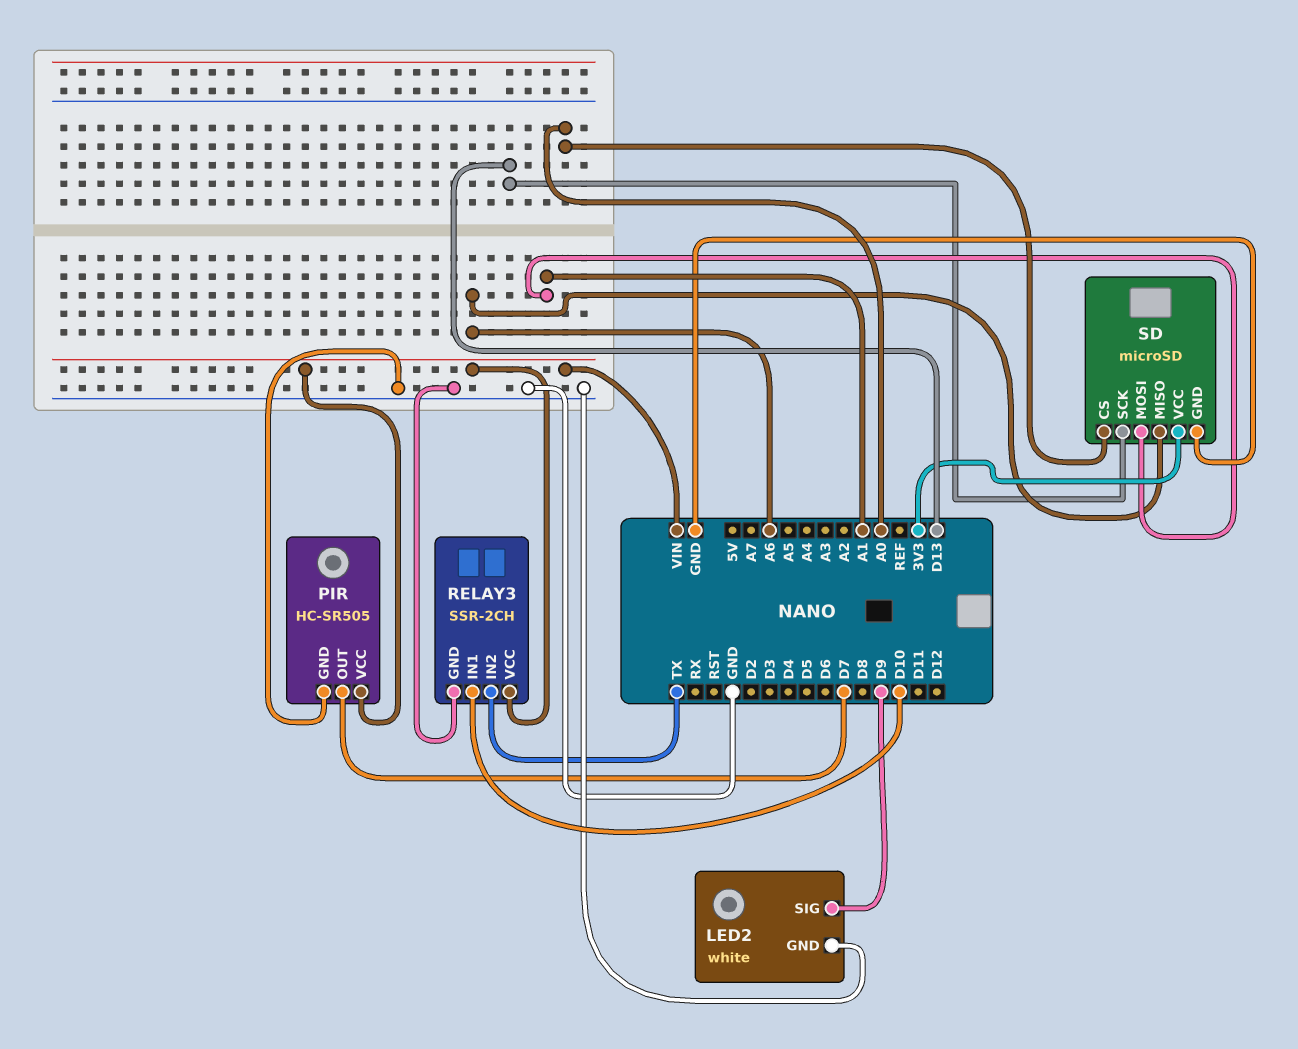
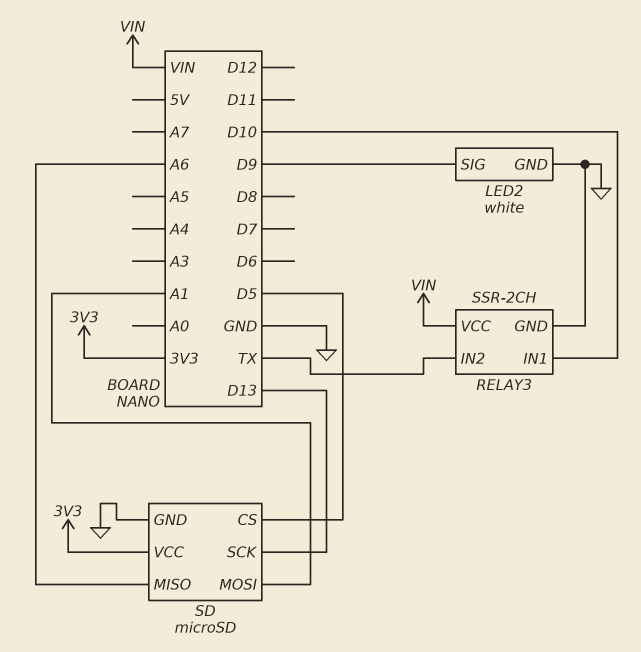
PIR: HC-SR505 -> none
PIR pin GND: GND -> none
PIR pin OUT: D7 -> none
PIR pin VCC: VIN -> none
SD pin CS: A0 -> D5

